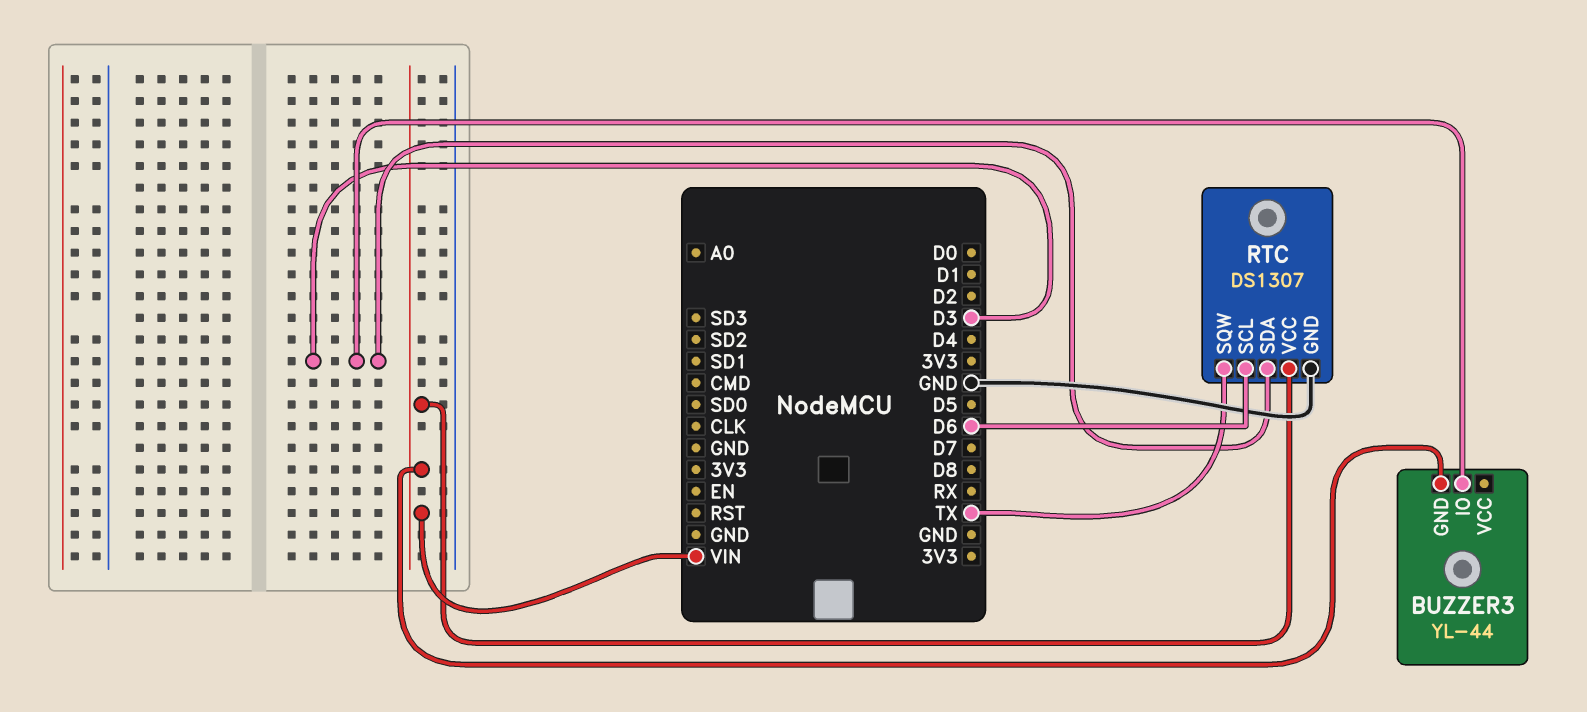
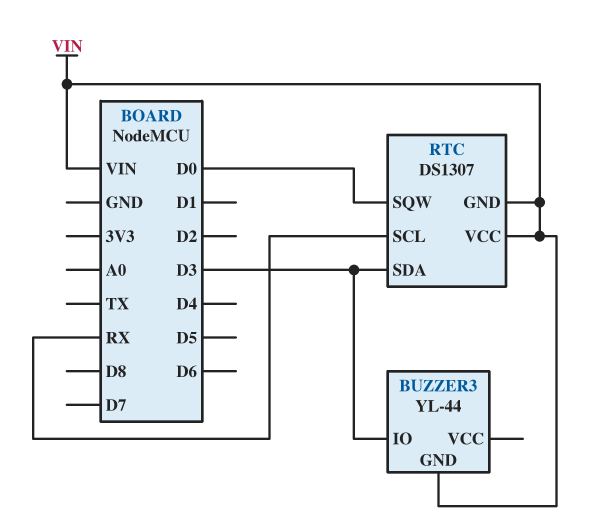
RTC pin GND: GND -> VIN
RTC pin SCL: D6 -> RX
RTC pin SQW: TX -> D0

